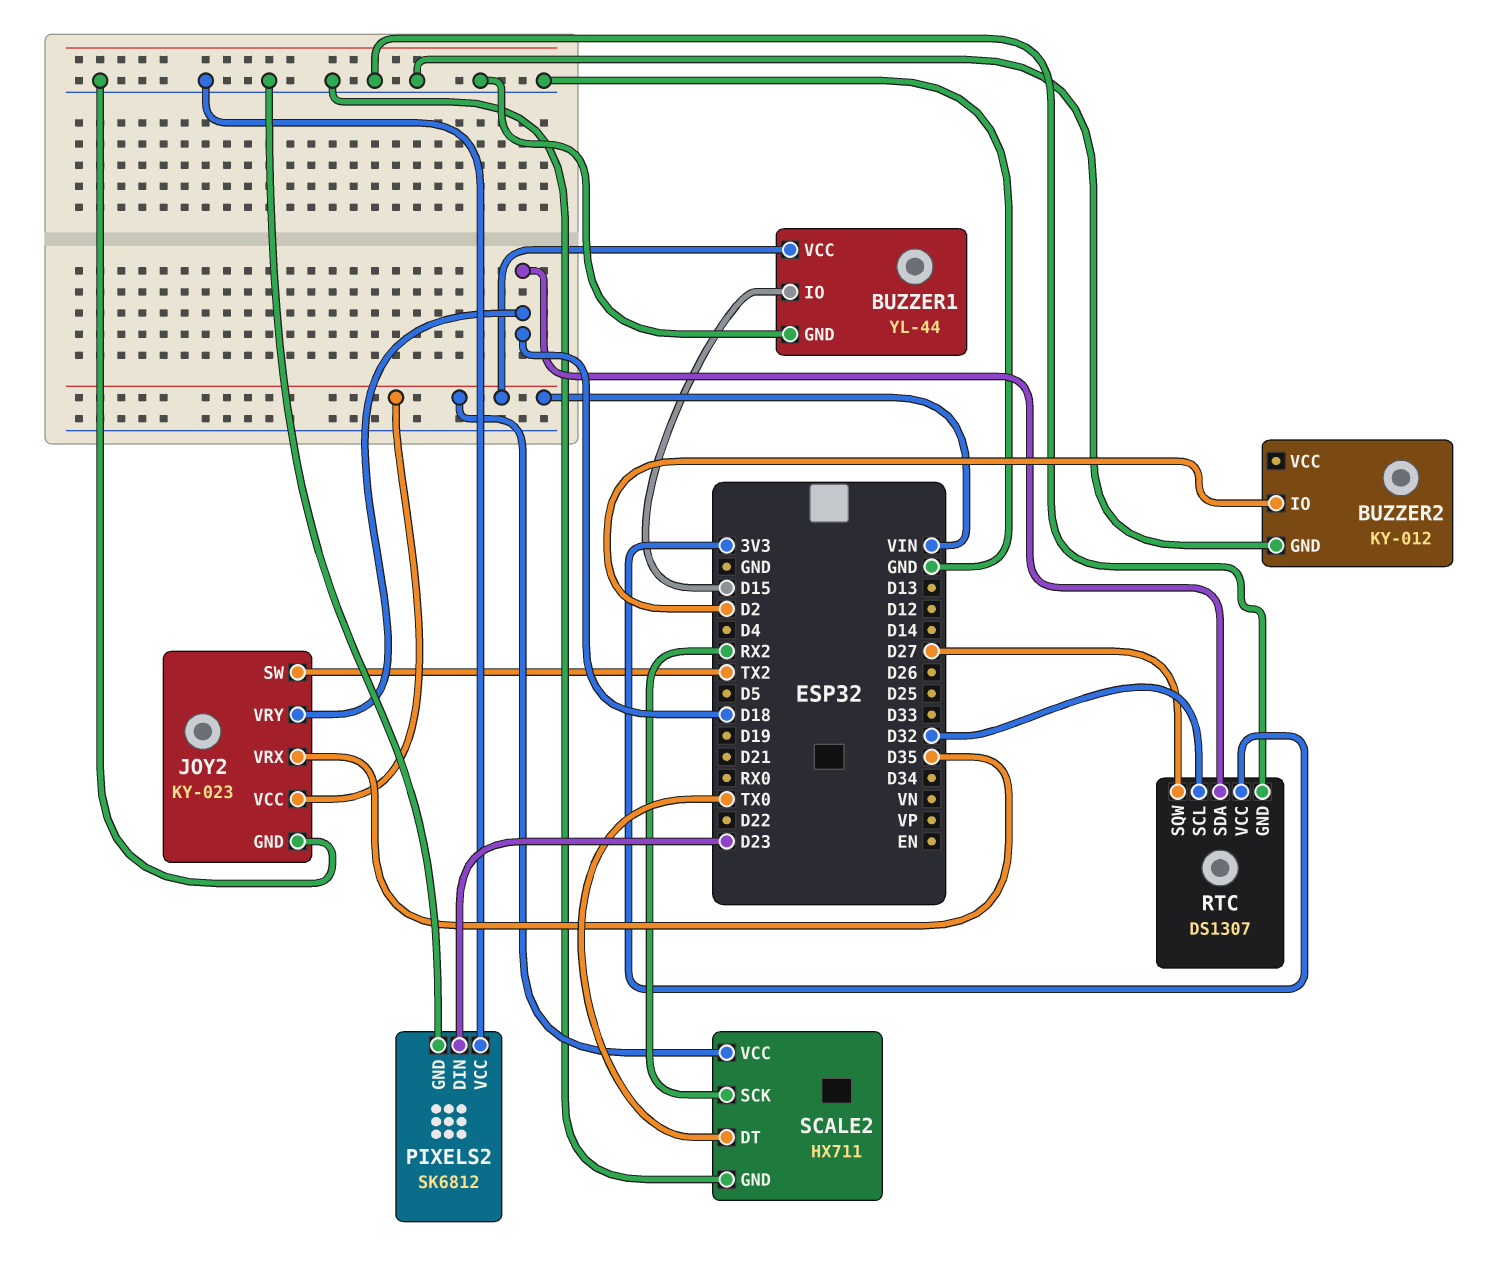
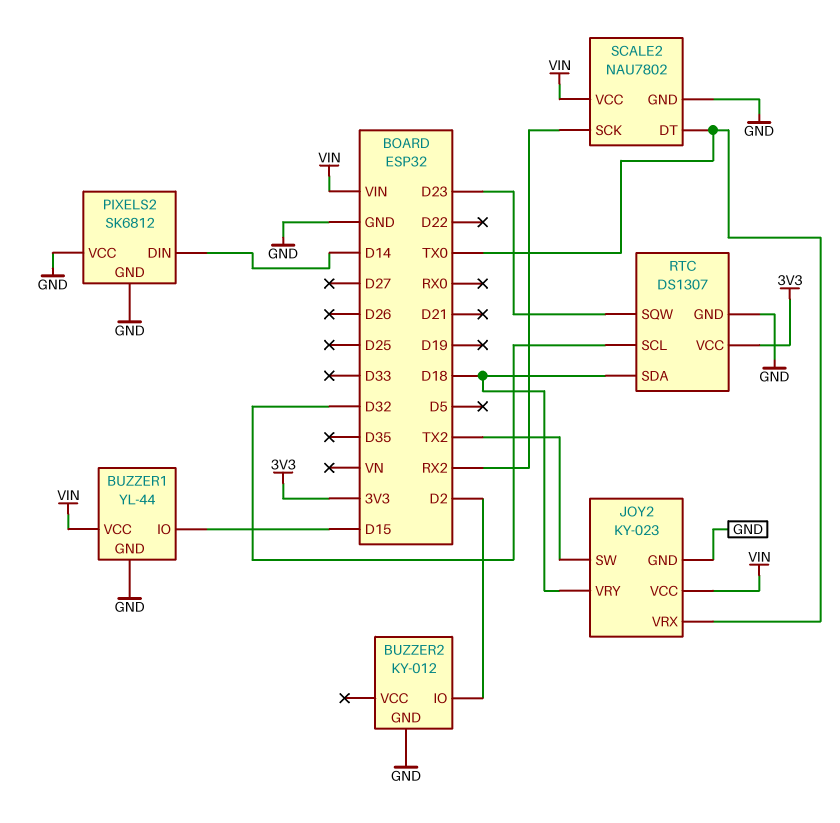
JOY2 pin VRX: D35 -> TX0
PIXELS2 pin DIN: D23 -> D14
RTC pin SQW: D27 -> D23
SCALE2: HX711 -> NAU7802

